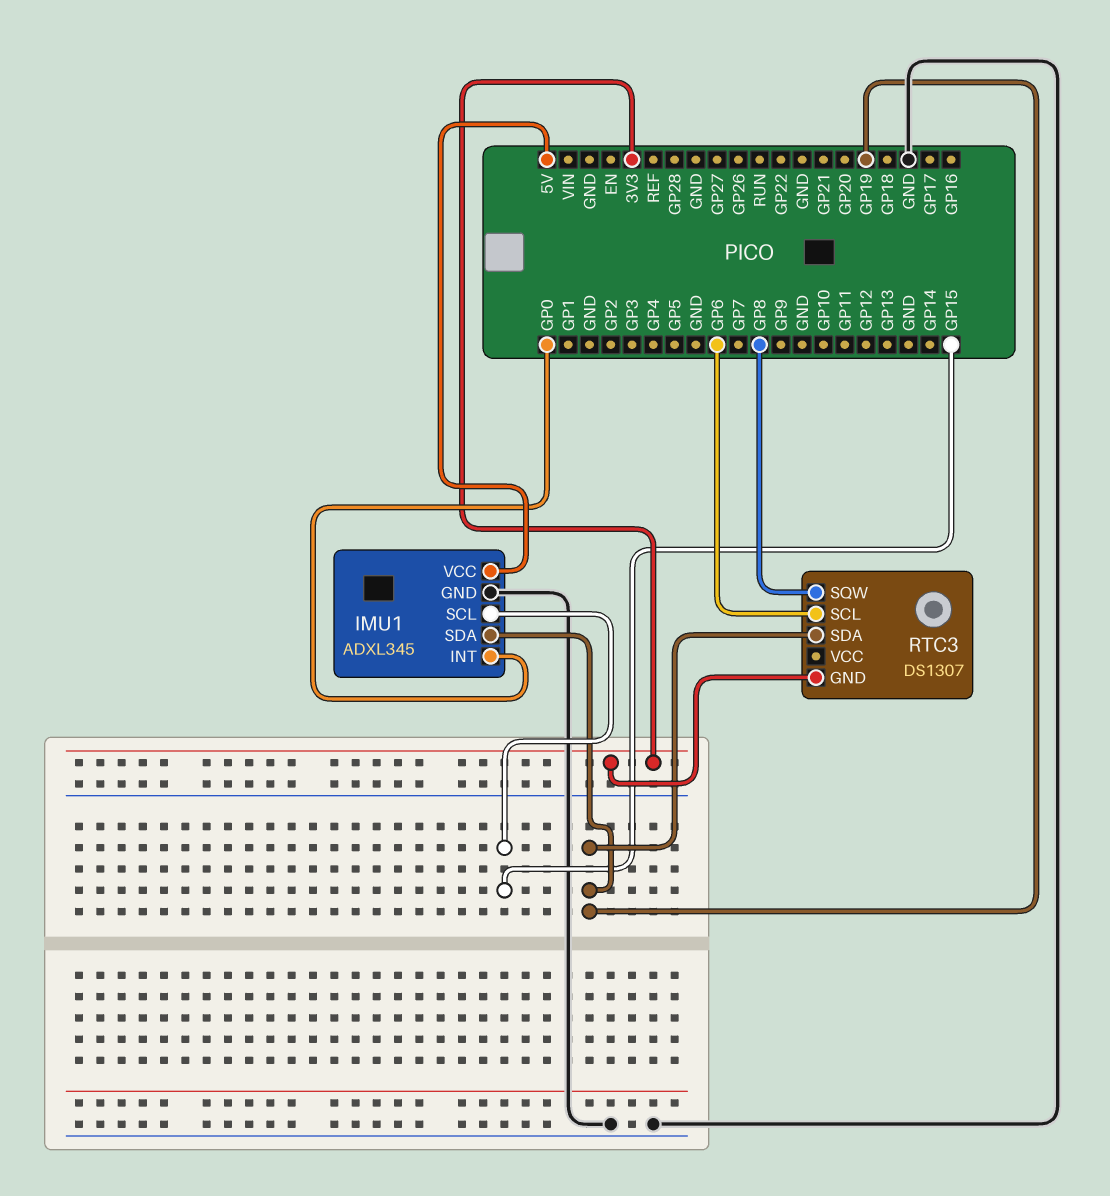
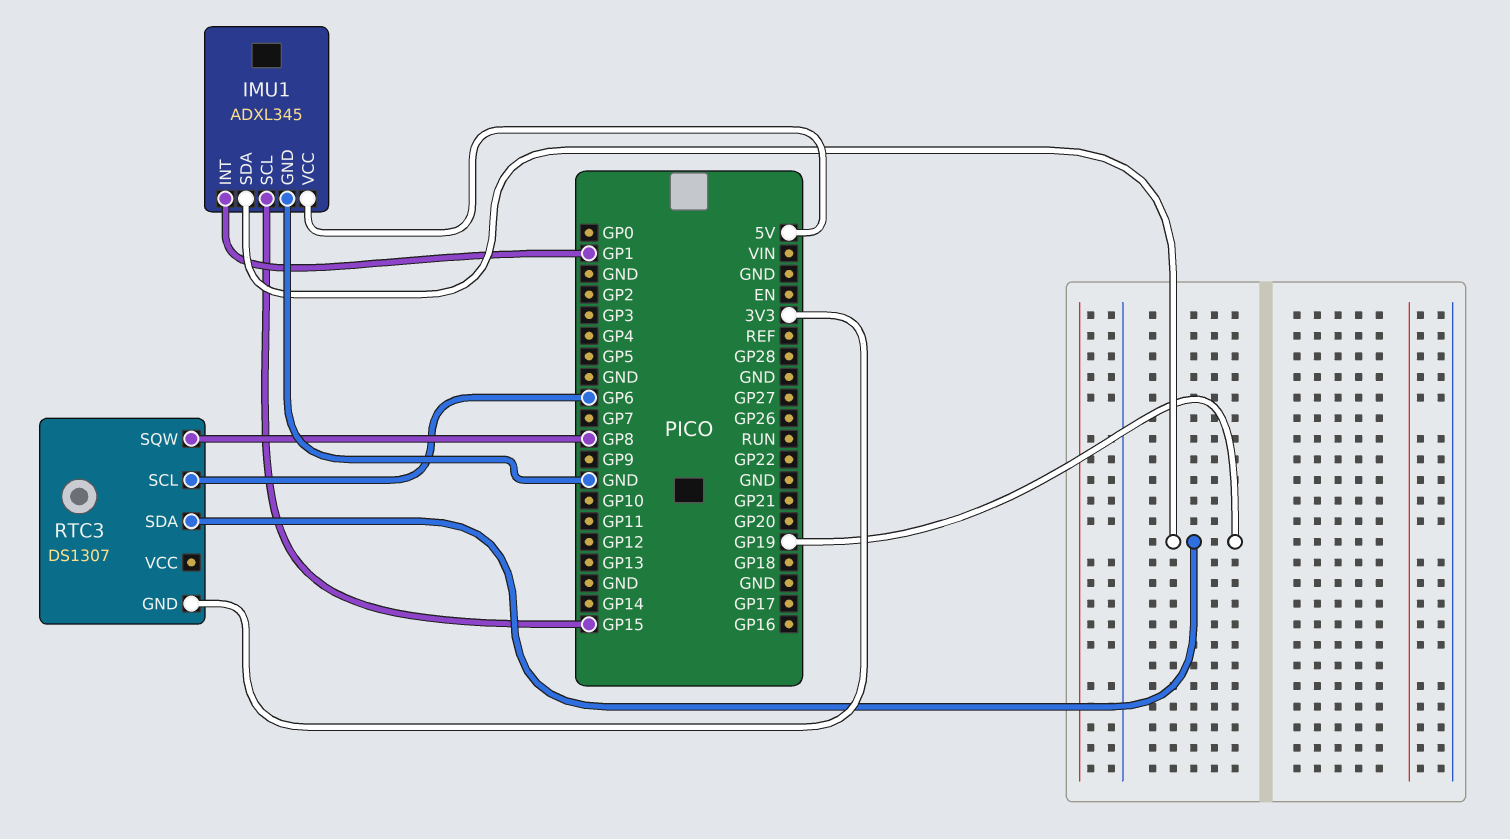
IMU1 pin INT: GP0 -> GP1

